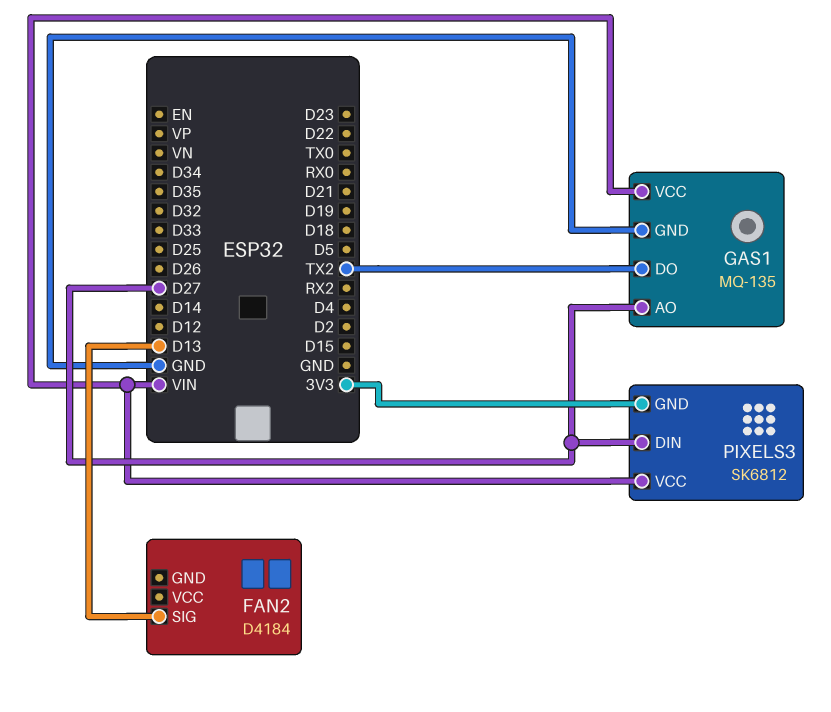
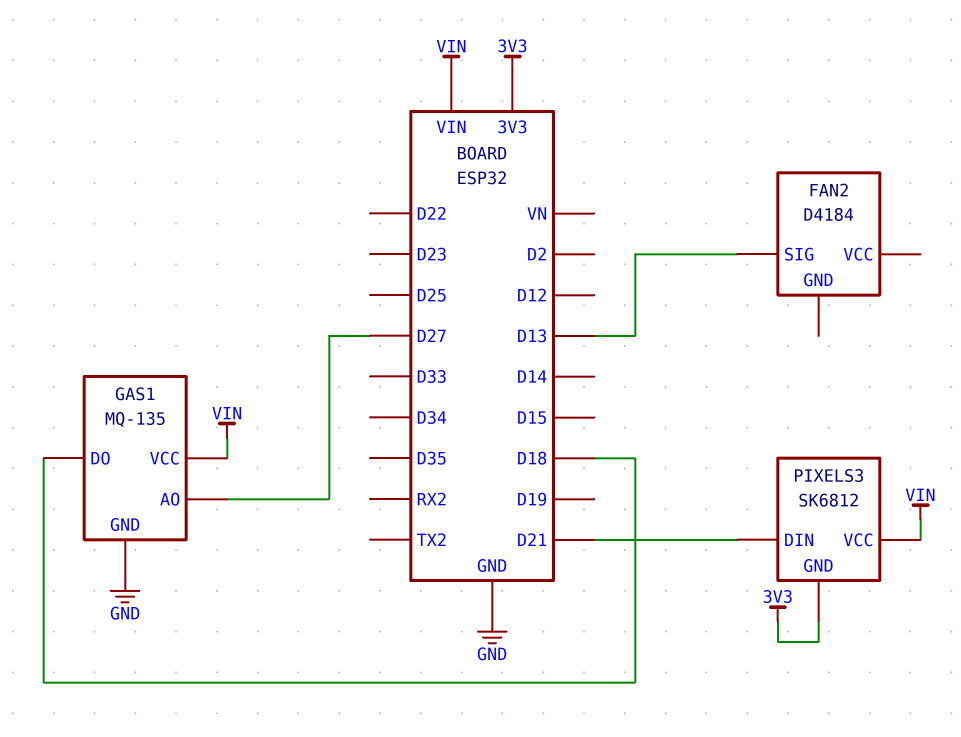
GAS1 pin DO: TX2 -> D18
PIXELS3 pin DIN: D27 -> D21

